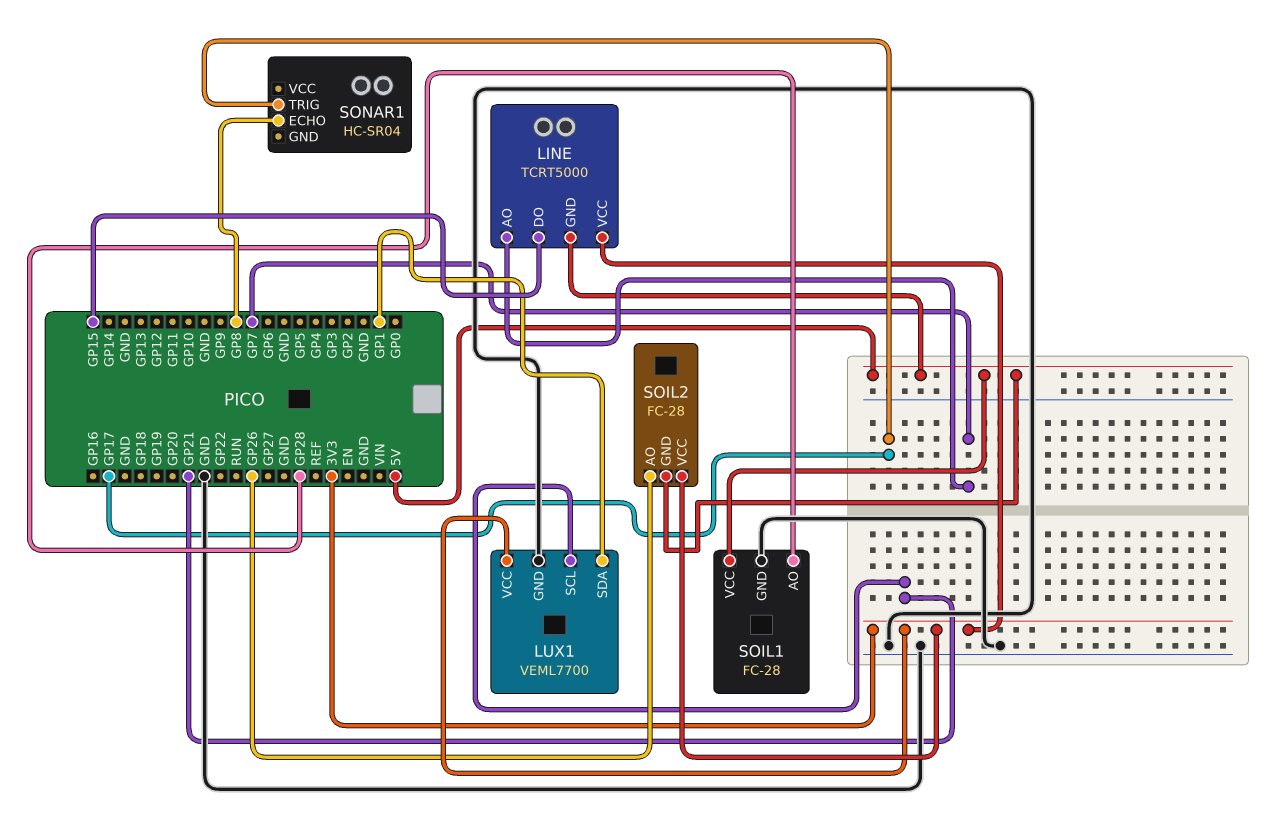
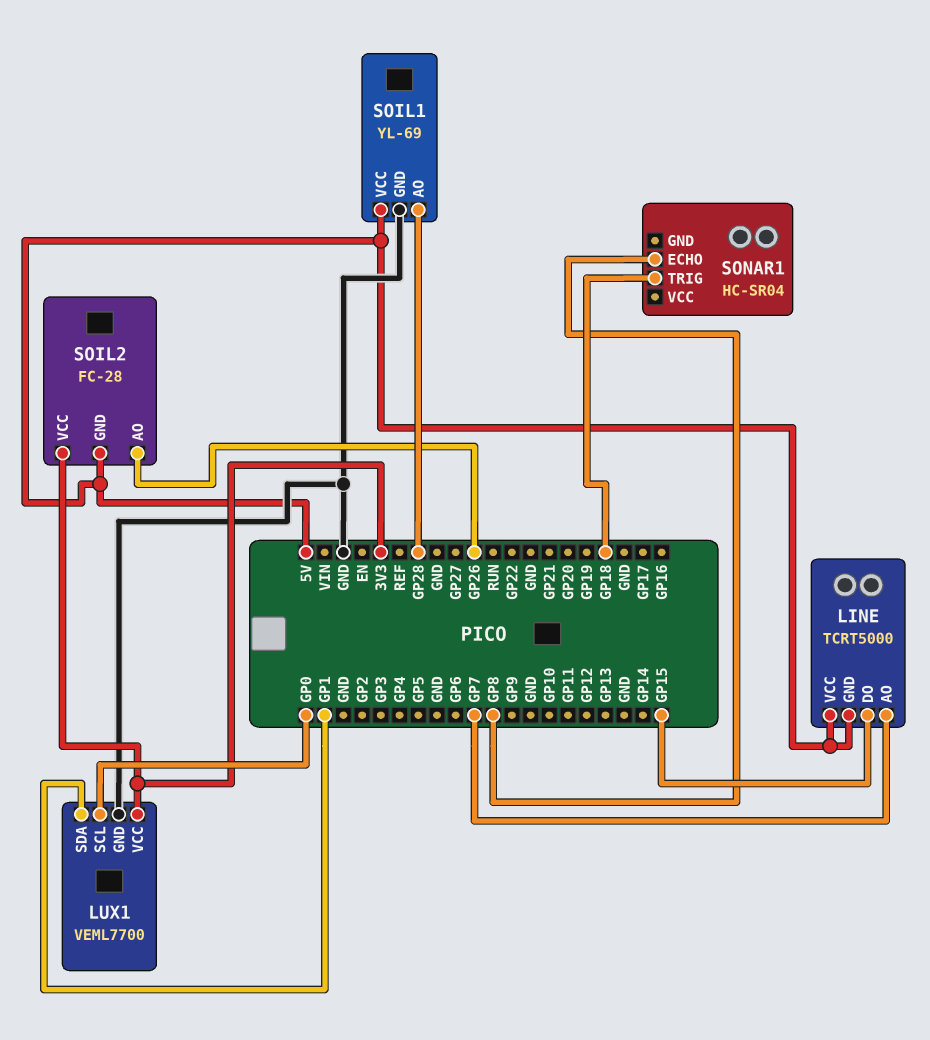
LINE pin VCC: 3V3 -> 5V
LUX1 pin SCL: GP21 -> GP0
SOIL1: FC-28 -> YL-69
SONAR1 pin TRIG: GP17 -> GP18

